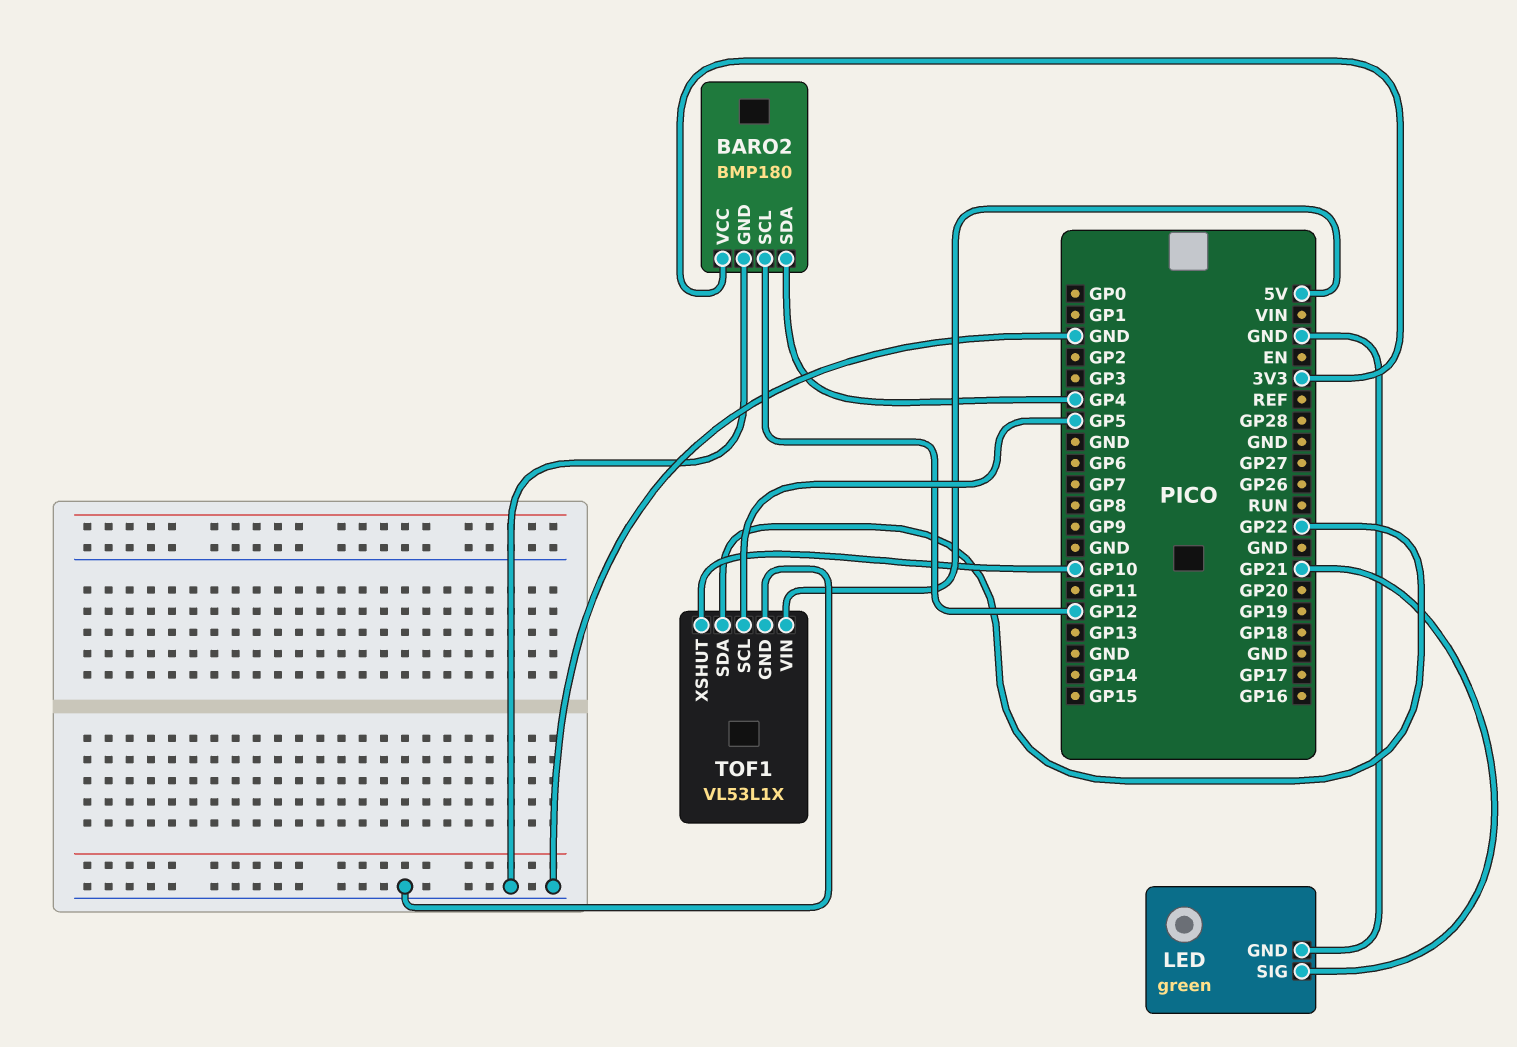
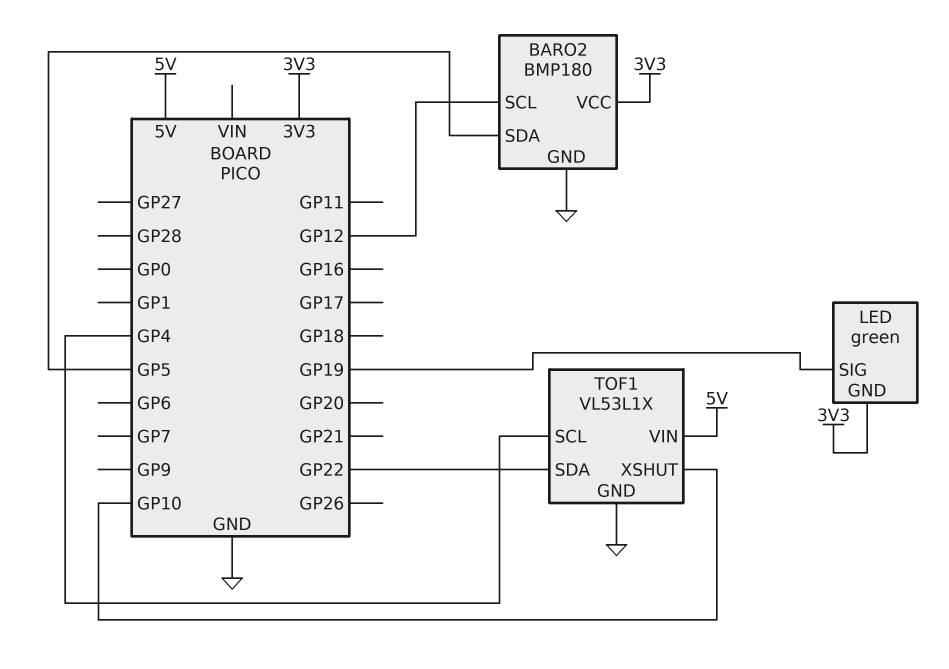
BARO2 pin SDA: GP4 -> GP5
LED pin GND: GND -> 3V3
LED pin SIG: GP21 -> GP19
TOF1 pin SCL: GP5 -> GP4

